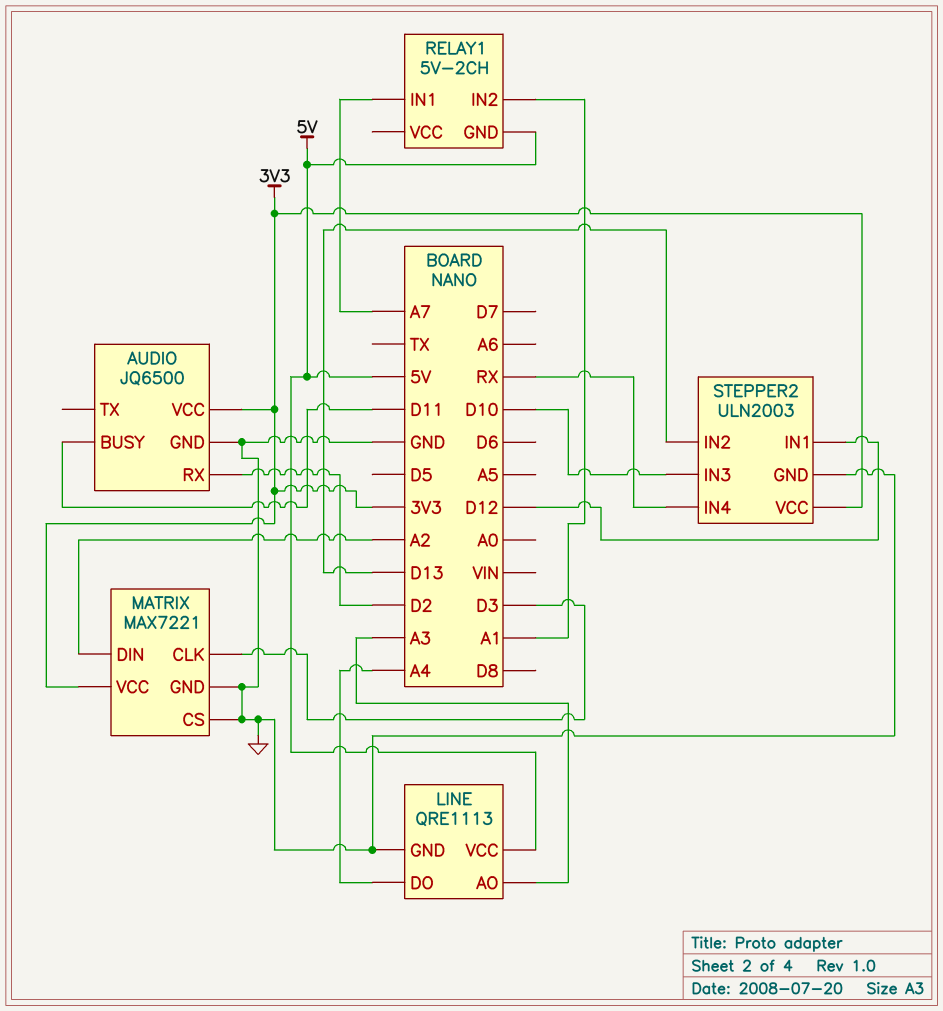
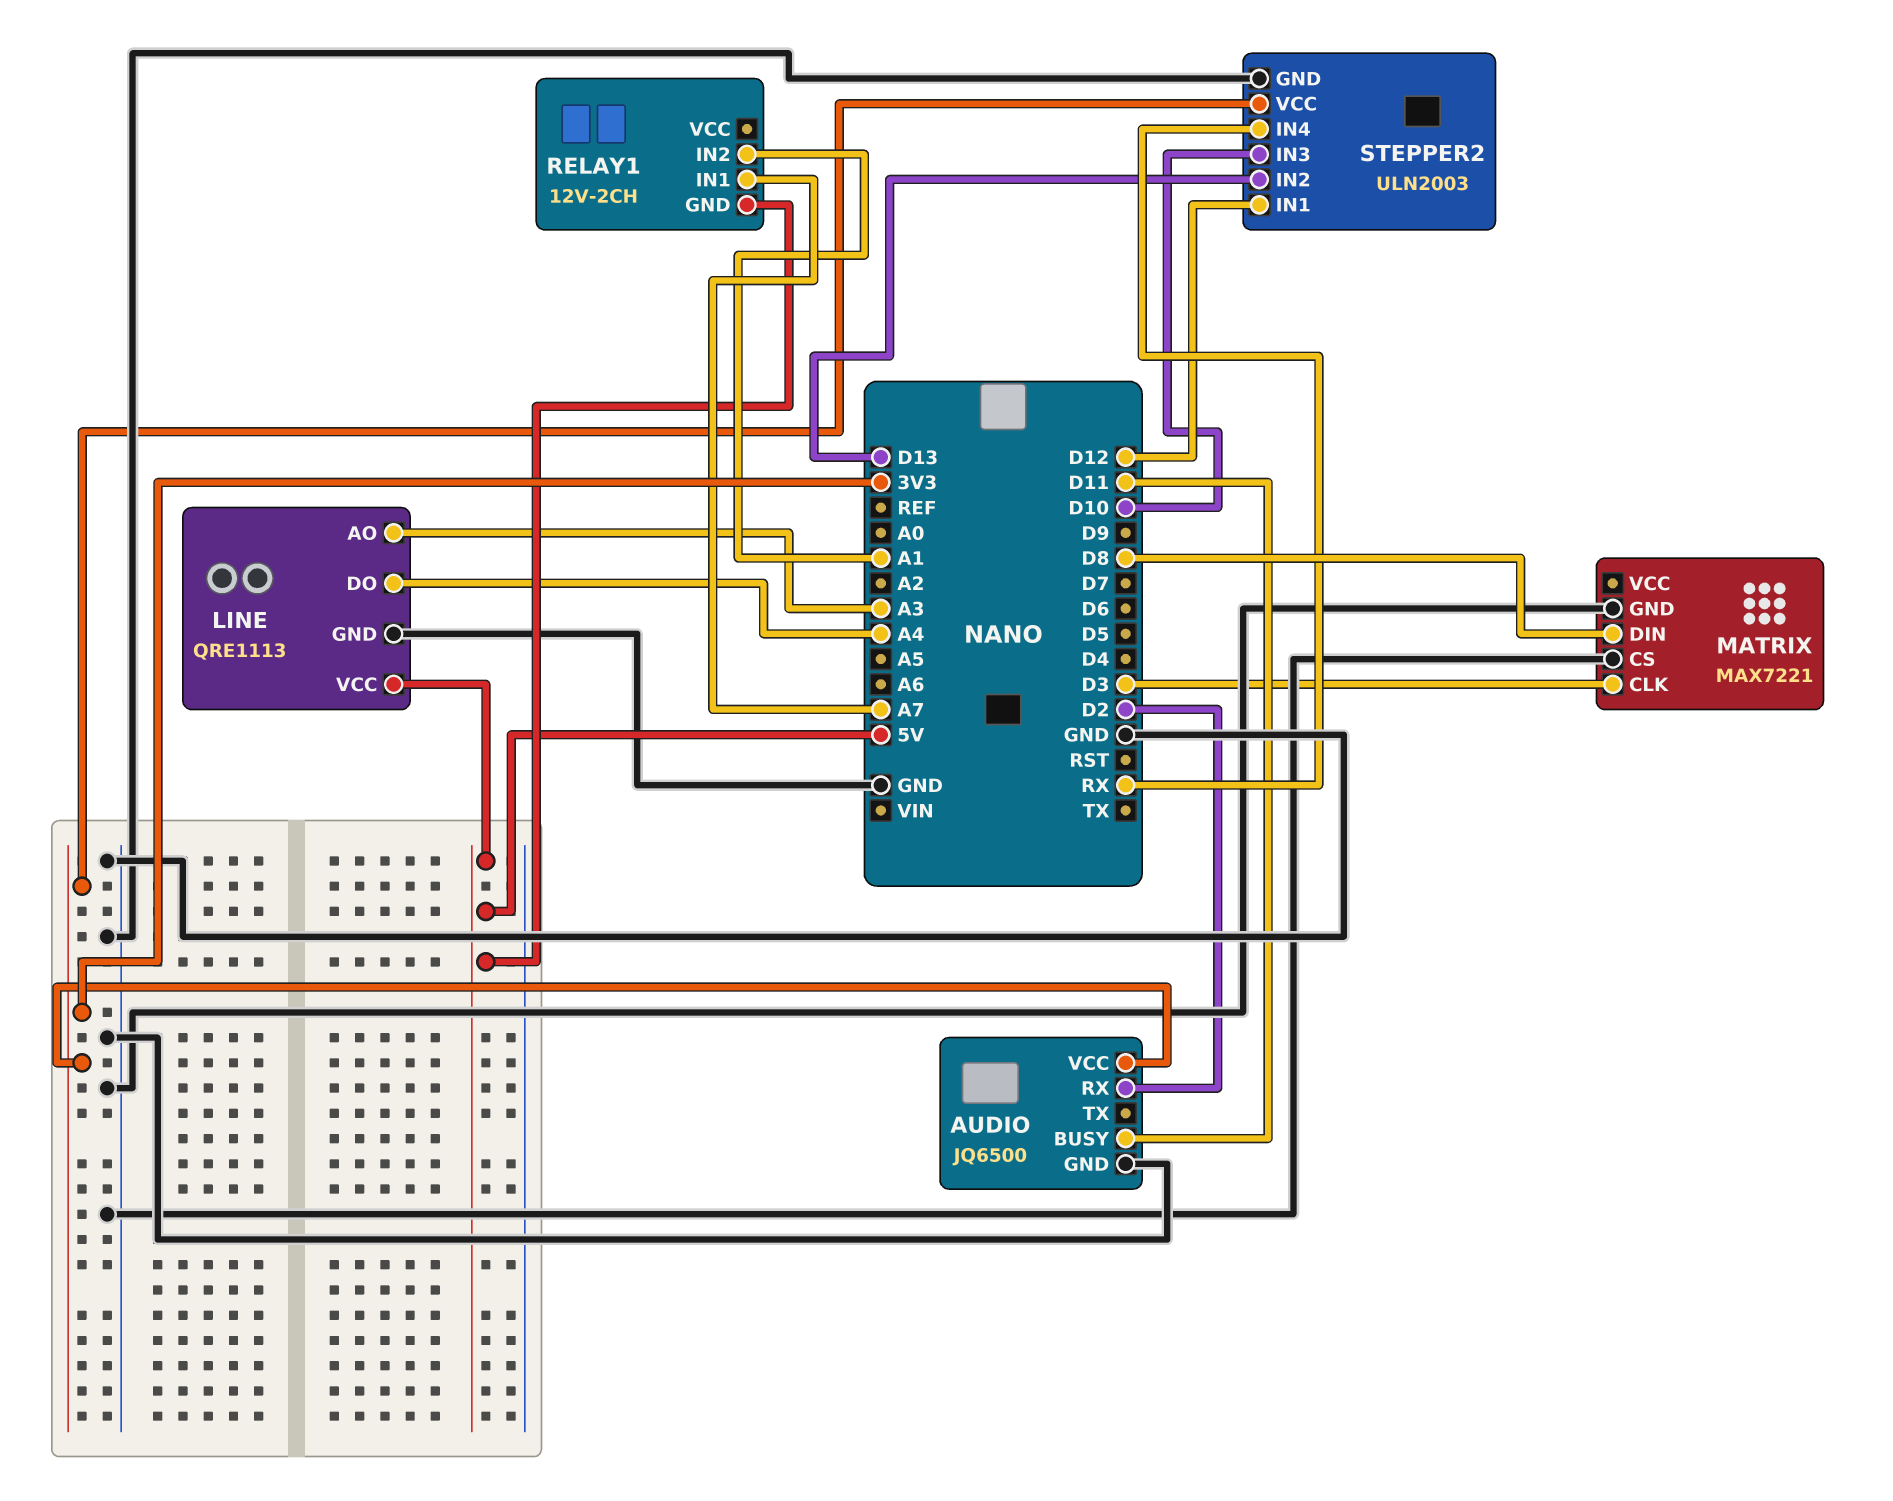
MATRIX pin DIN: A2 -> D8
MATRIX pin VCC: 3V3 -> none
RELAY1: 5V-2CH -> 12V-2CH

